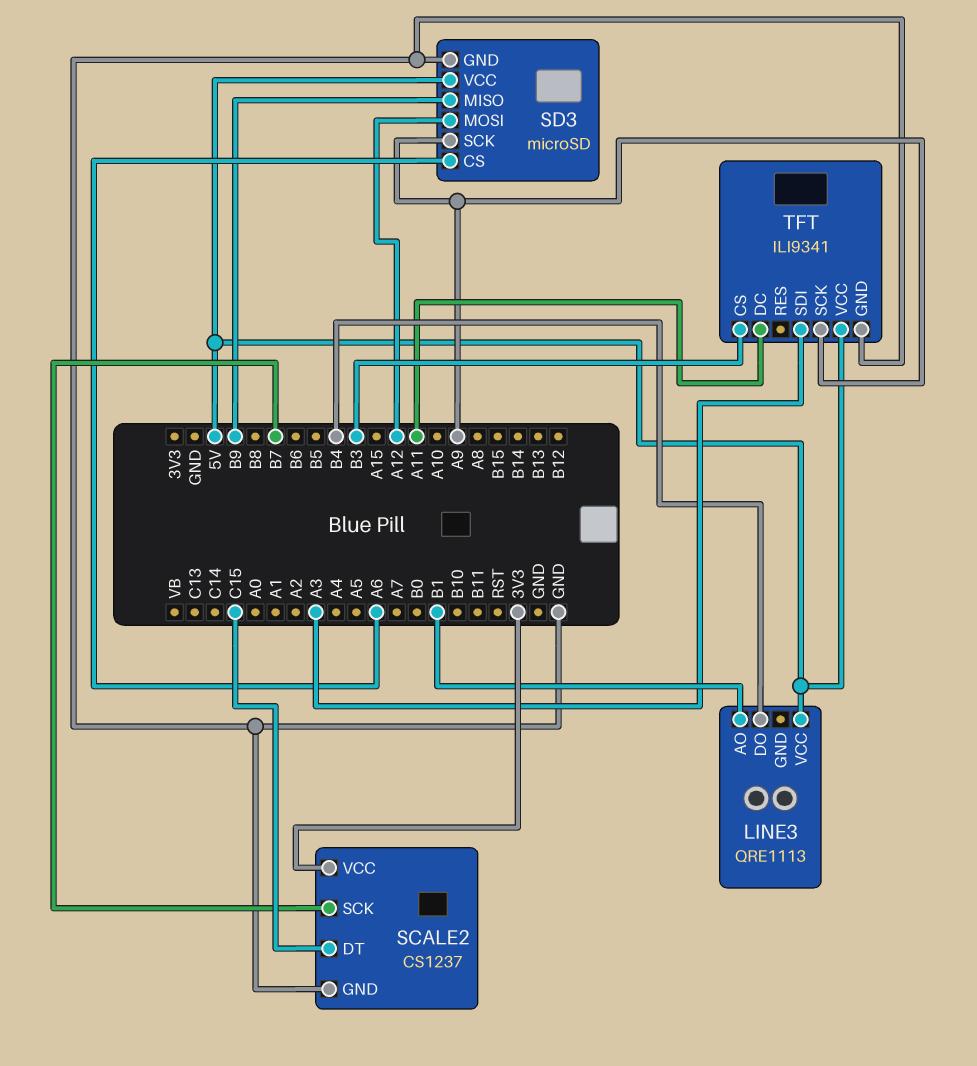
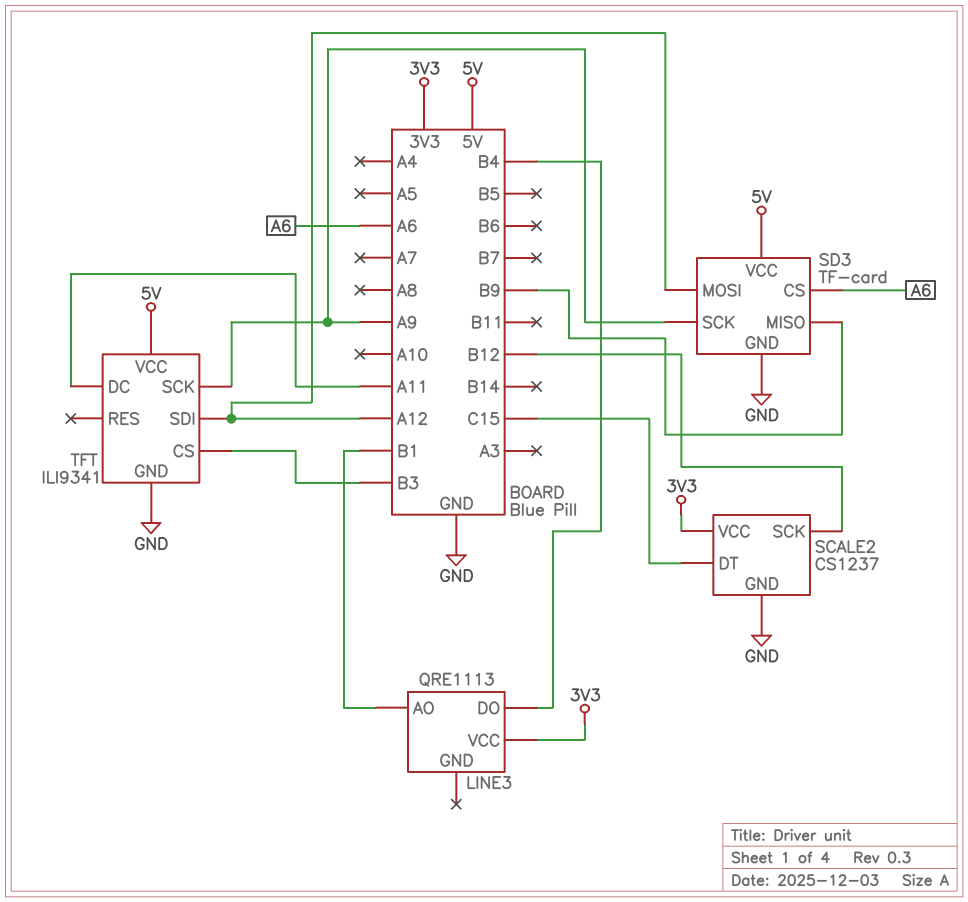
LINE3 pin VCC: 5V -> 3V3
SCALE2 pin SCK: B7 -> B12
SD3: microSD -> TF-card
TFT pin SDI: A3 -> A12

